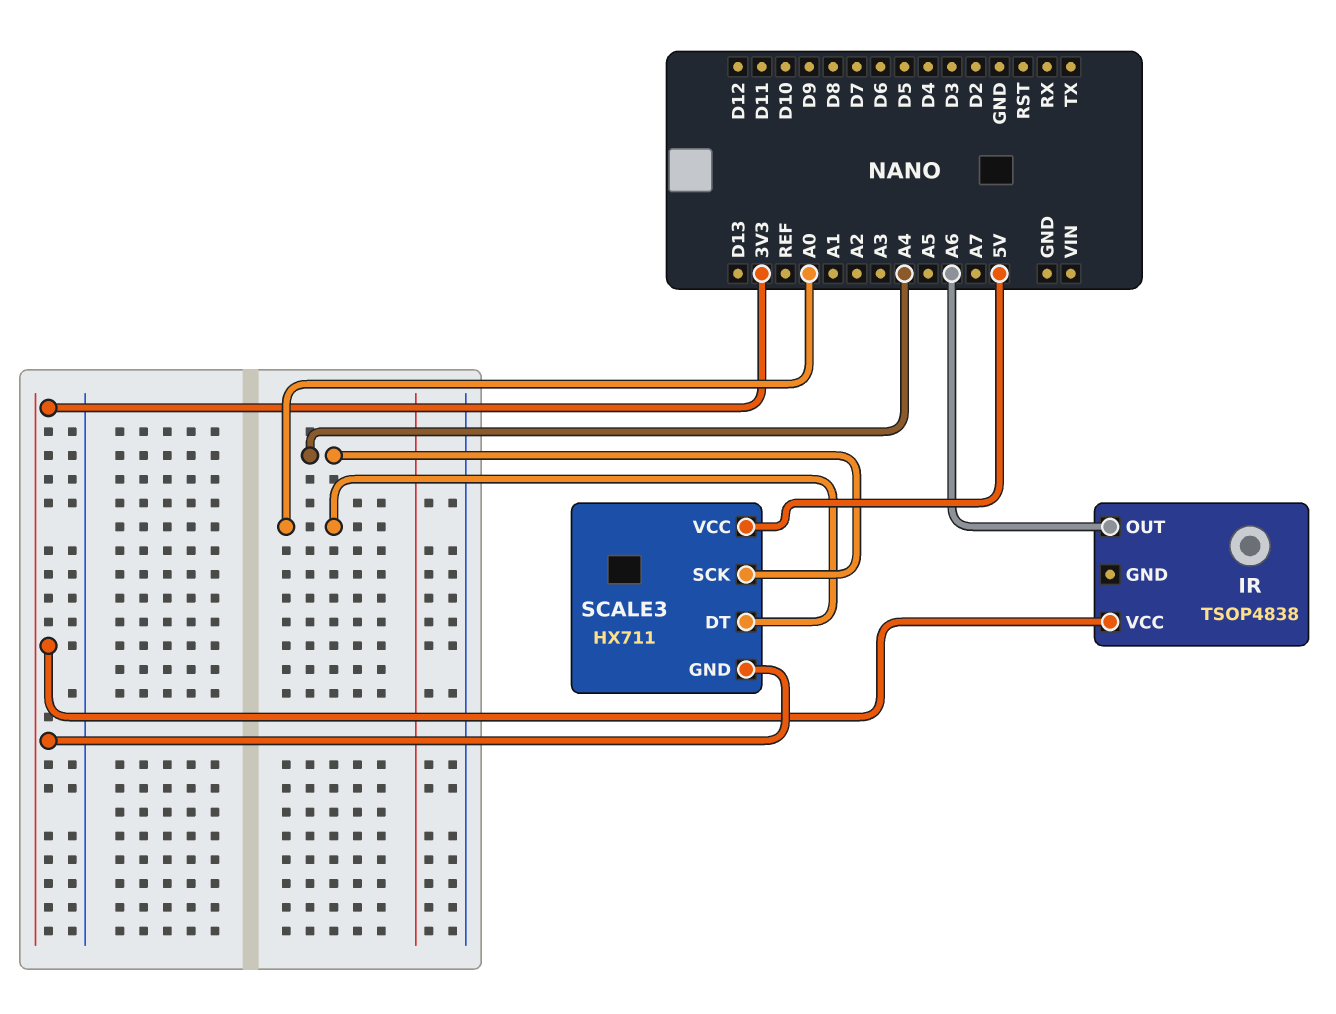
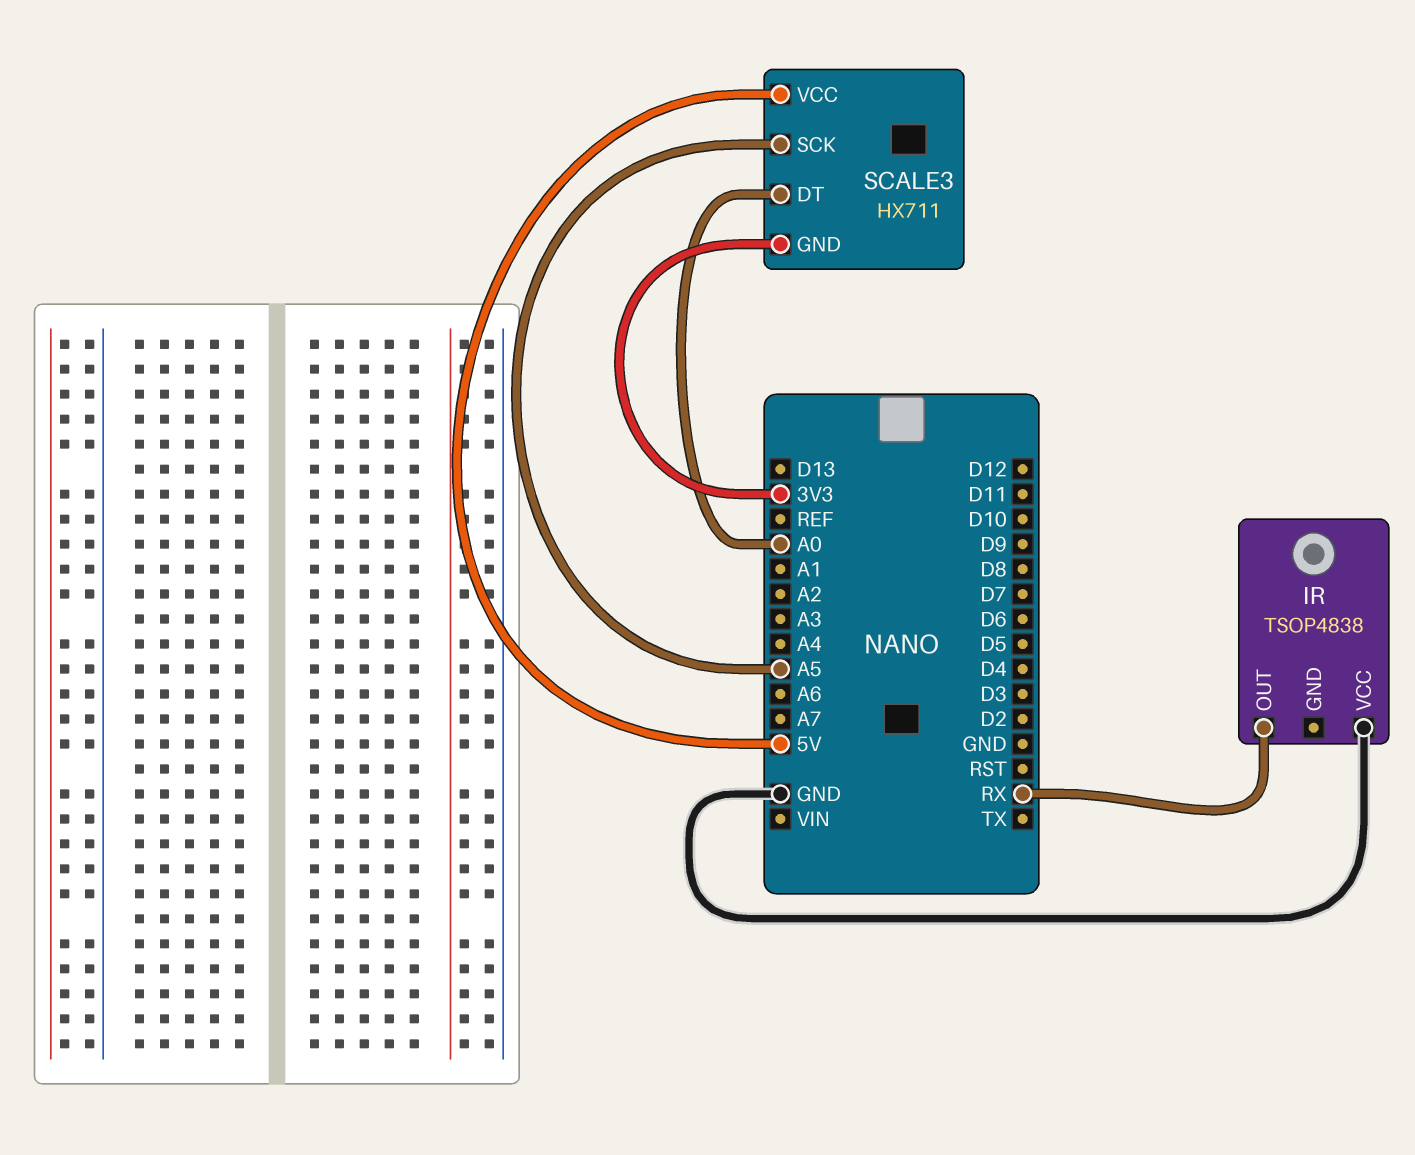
IR pin OUT: A6 -> RX
IR pin VCC: 3V3 -> GND
SCALE3 pin SCK: A4 -> A5

